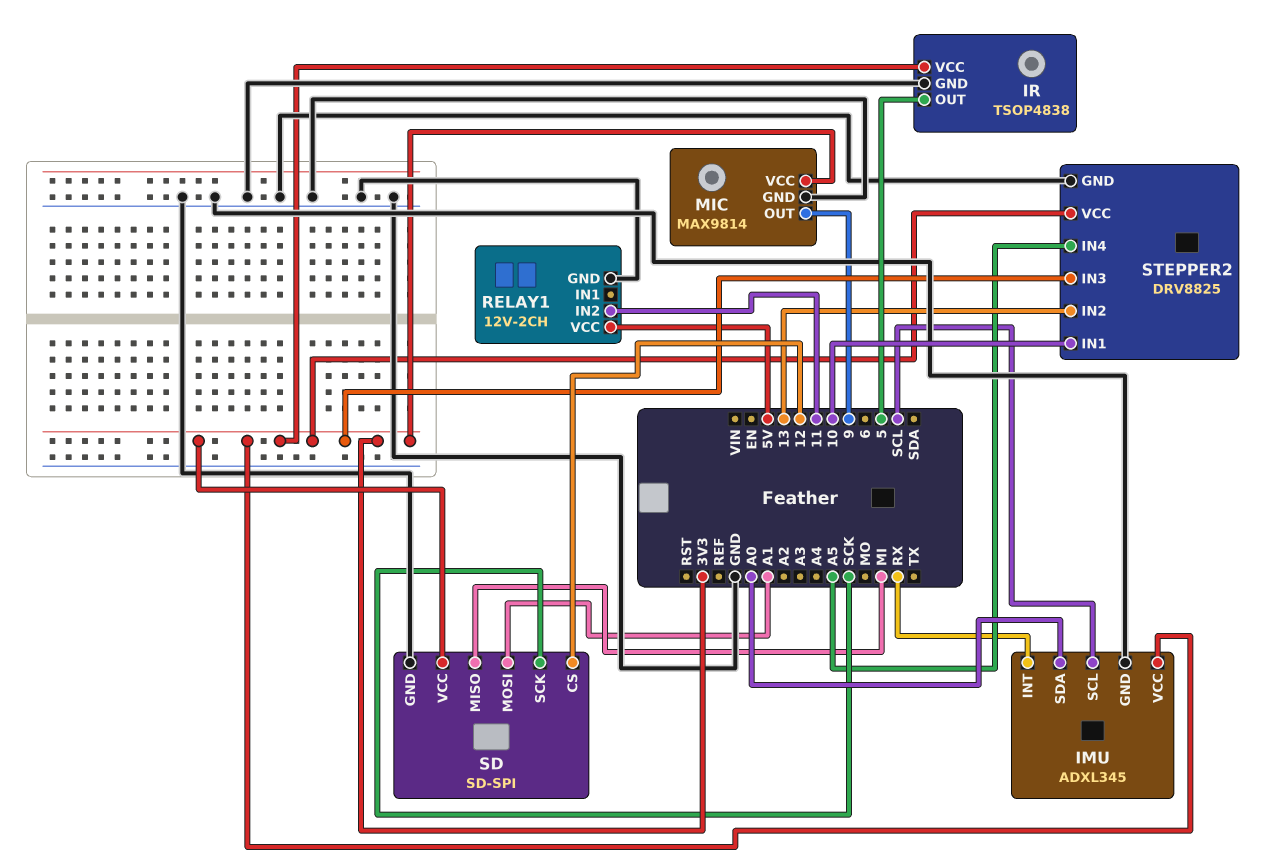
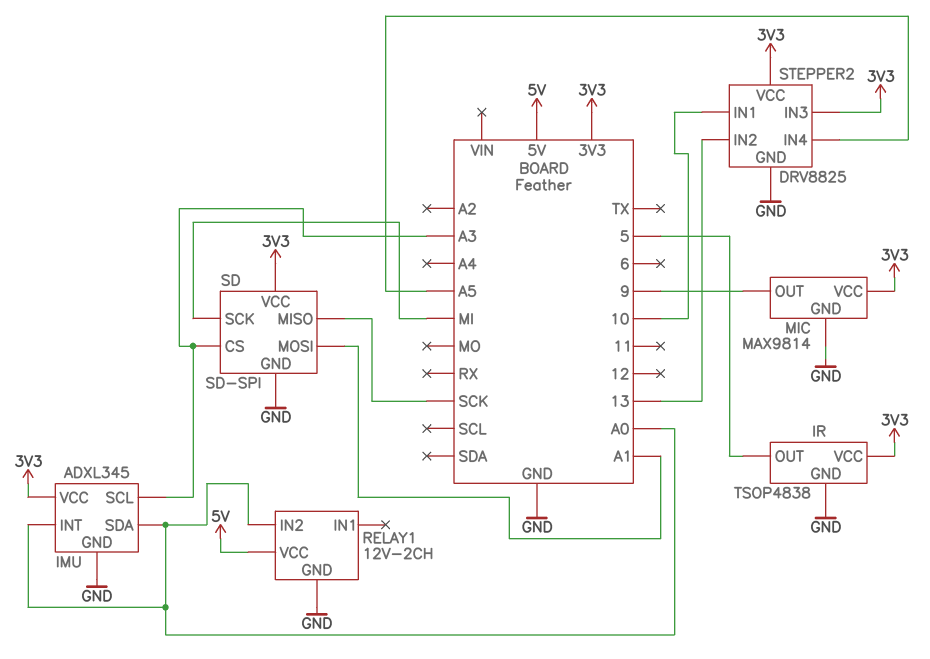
IMU pin INT: RX -> A0
IMU pin SCL: SCL -> A3
RELAY1 pin IN2: 11 -> A0
SD pin CS: 12 -> A3
SD pin MISO: MI -> SCK
SD pin SCK: SCK -> MI

